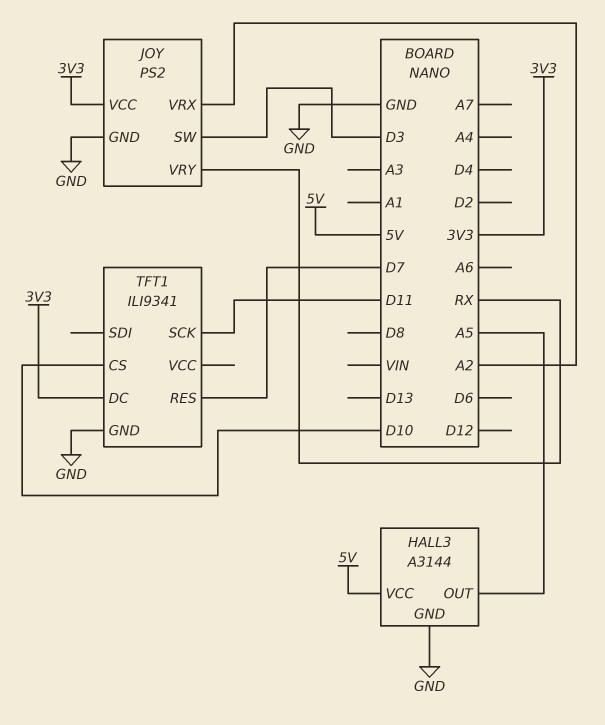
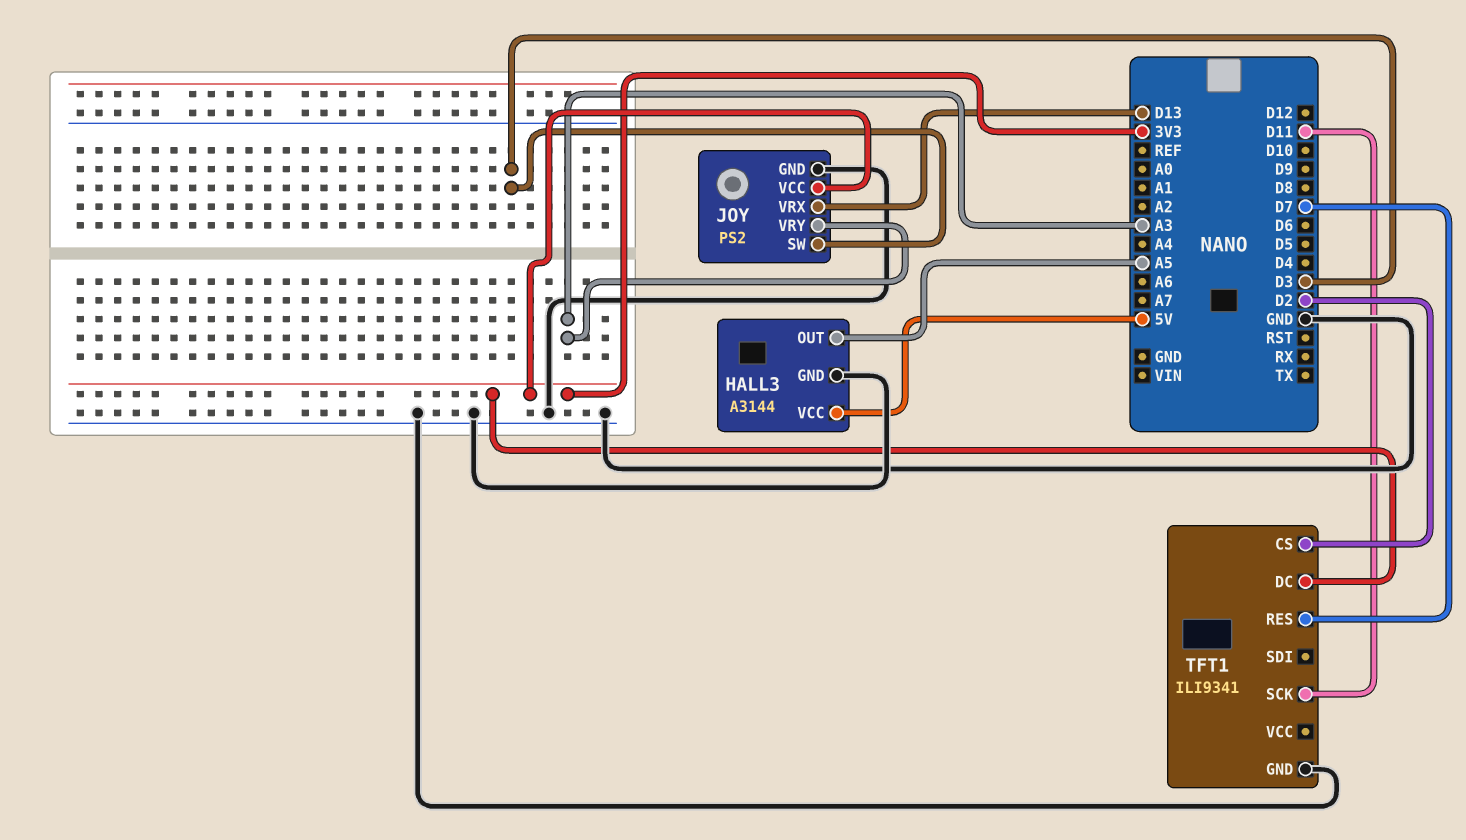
JOY pin VRX: A2 -> D13
JOY pin VRY: RX -> A3
TFT1 pin CS: D10 -> D2

